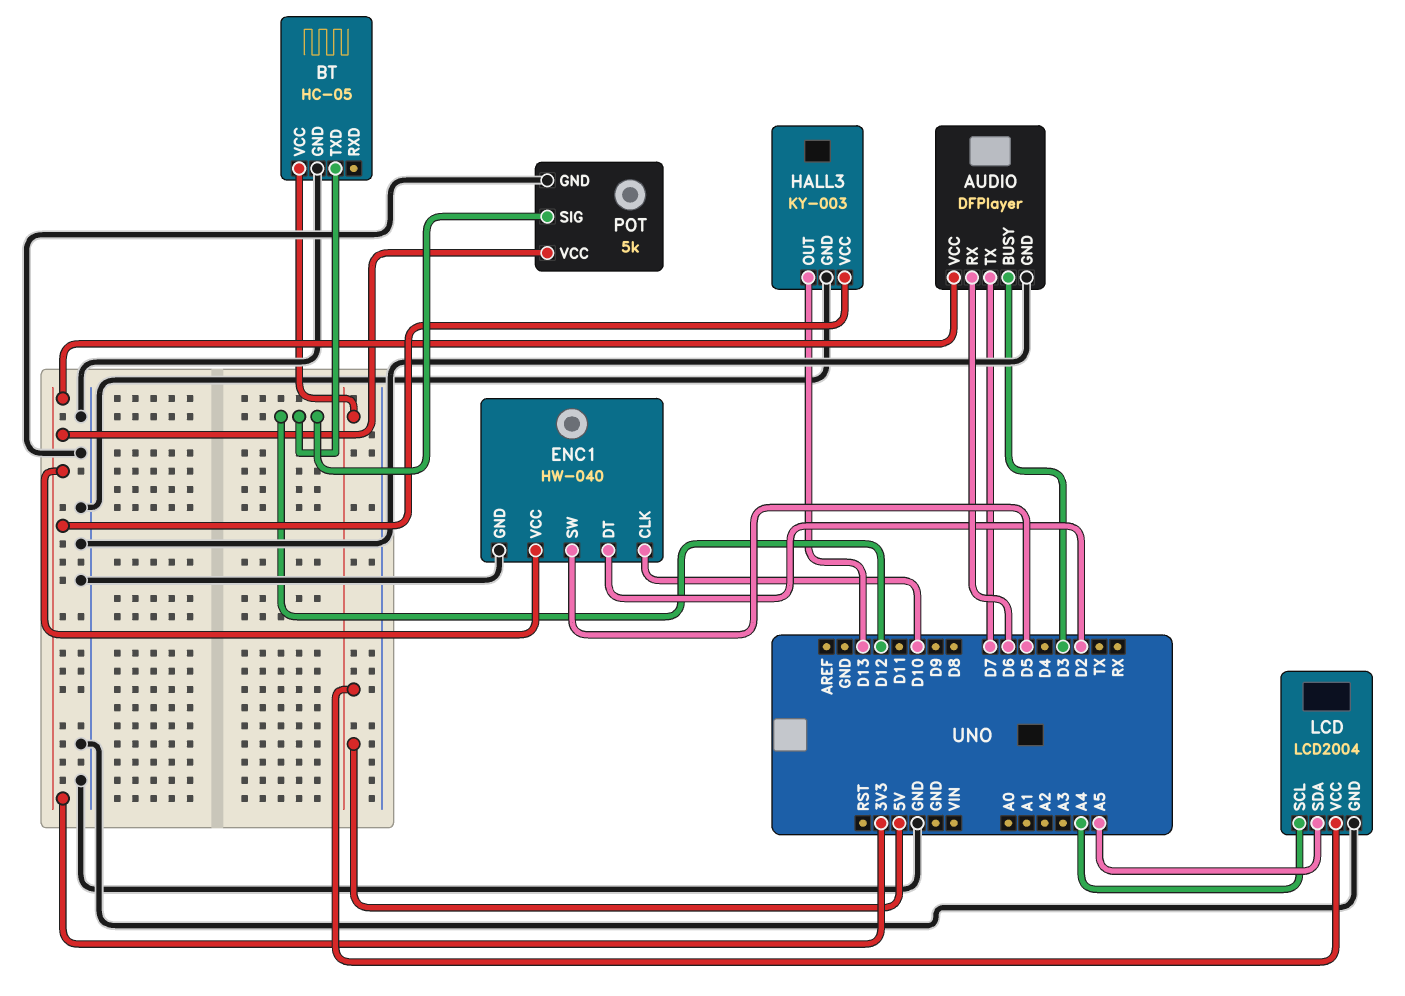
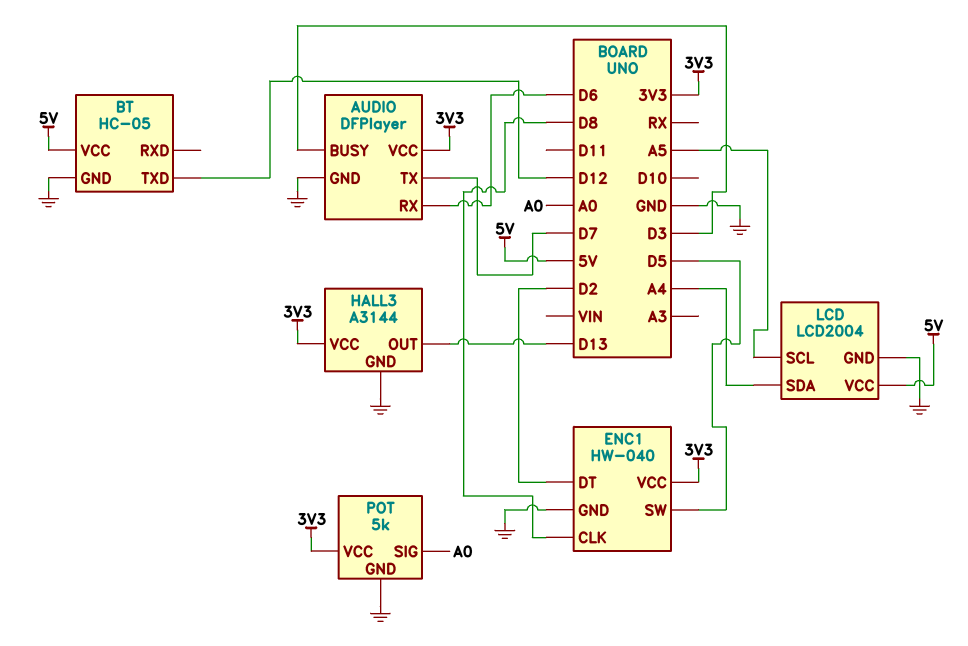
ENC1 pin CLK: D10 -> D8
HALL3: KY-003 -> A3144
LCD pin SCL: A4 -> A5
LCD pin SDA: A5 -> A4
POT pin SIG: D12 -> A0

